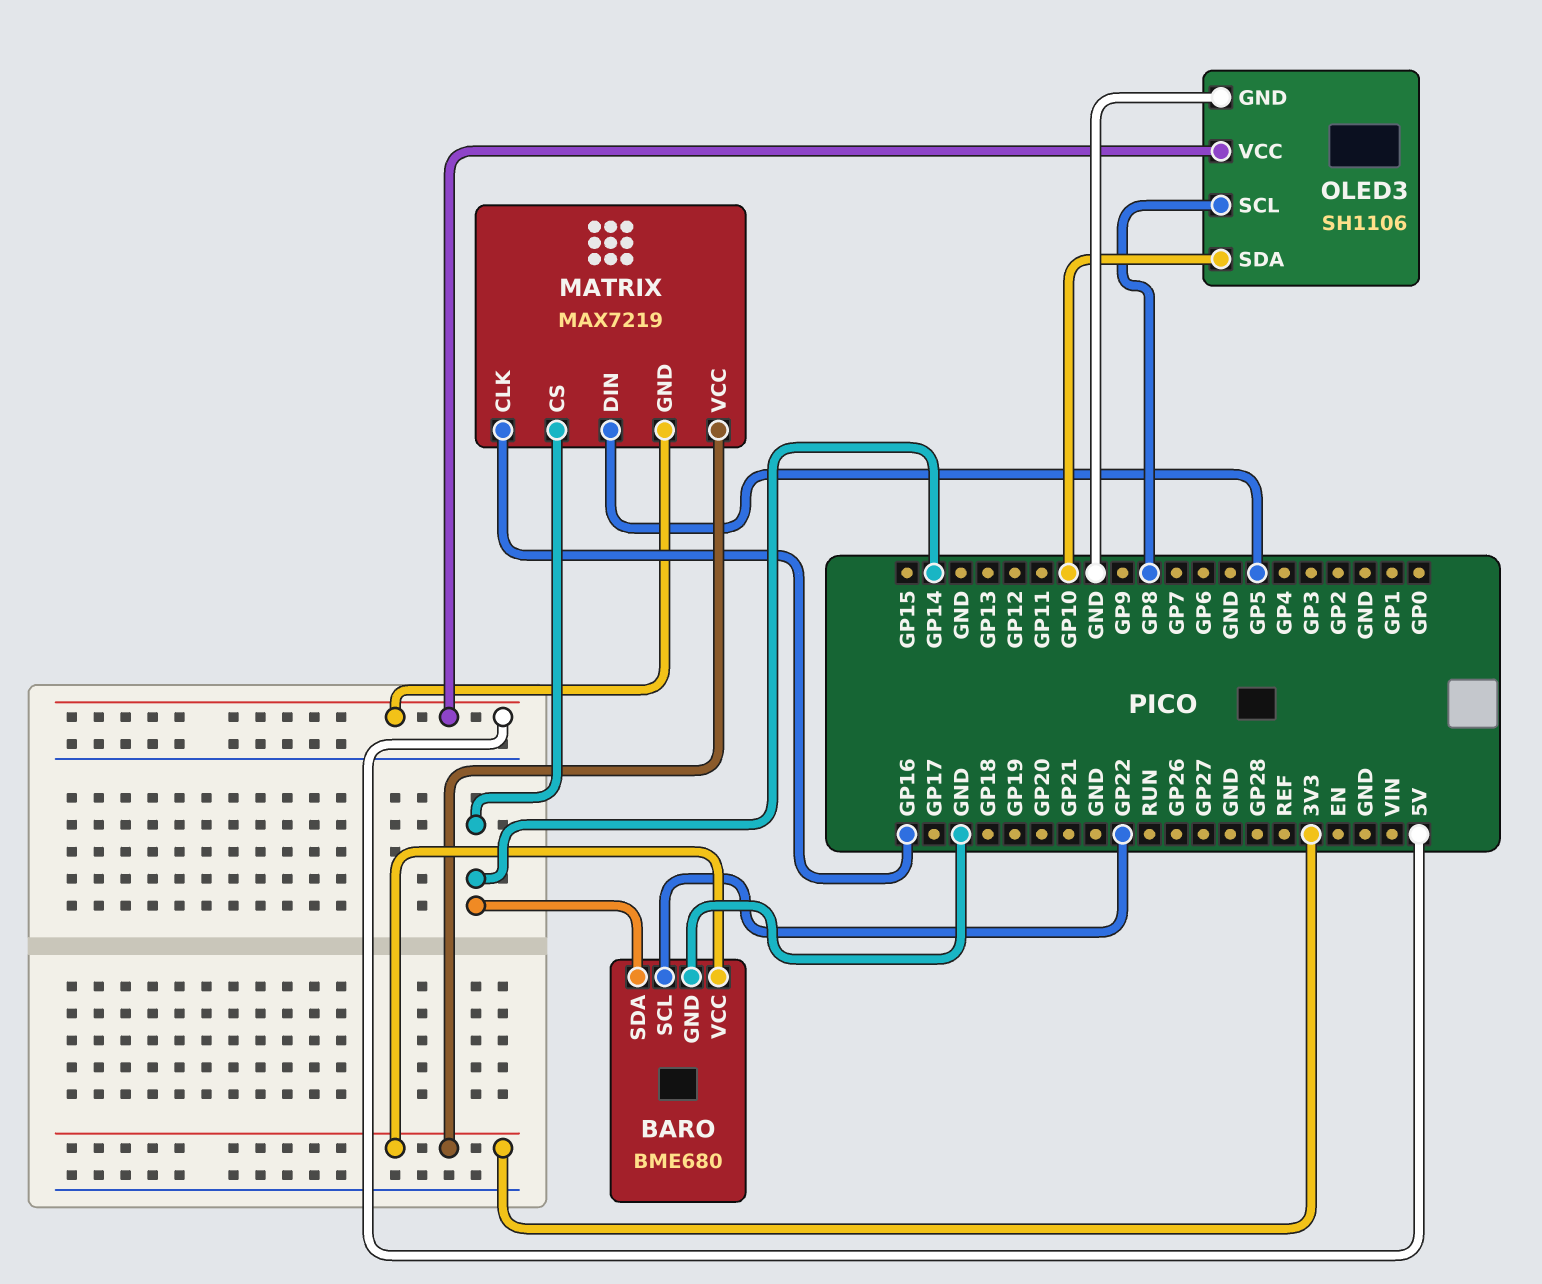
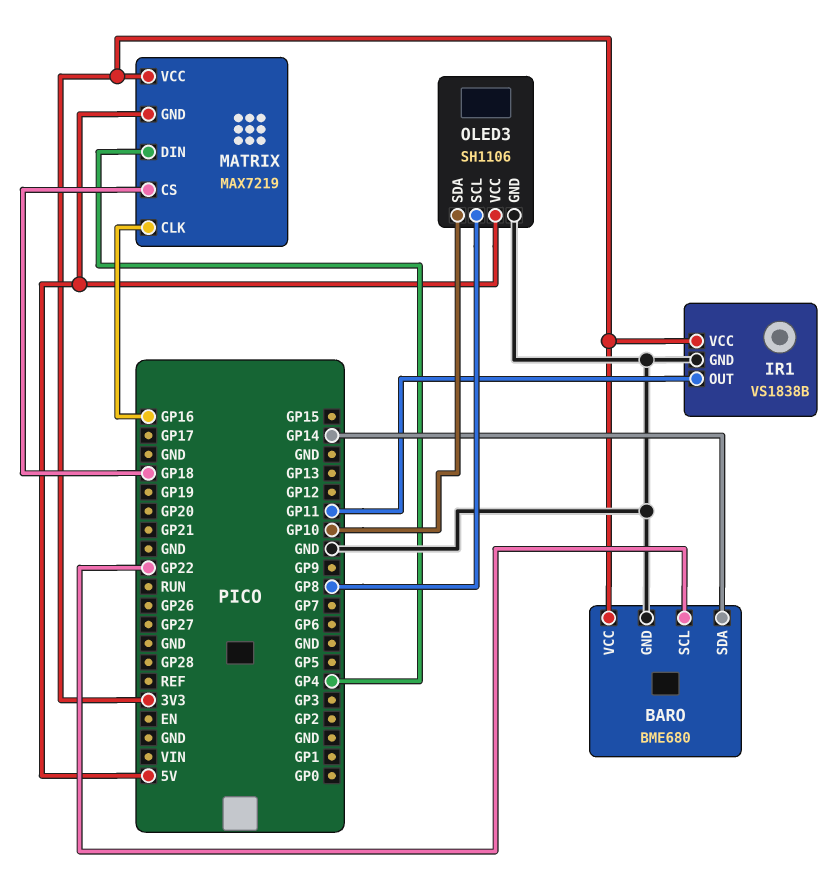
IR1: none -> VS1838B
IR1 pin GND: none -> GND
IR1 pin OUT: none -> GP11
IR1 pin VCC: none -> 3V3
MATRIX pin CS: GP14 -> GP18
MATRIX pin DIN: GP5 -> GP4

